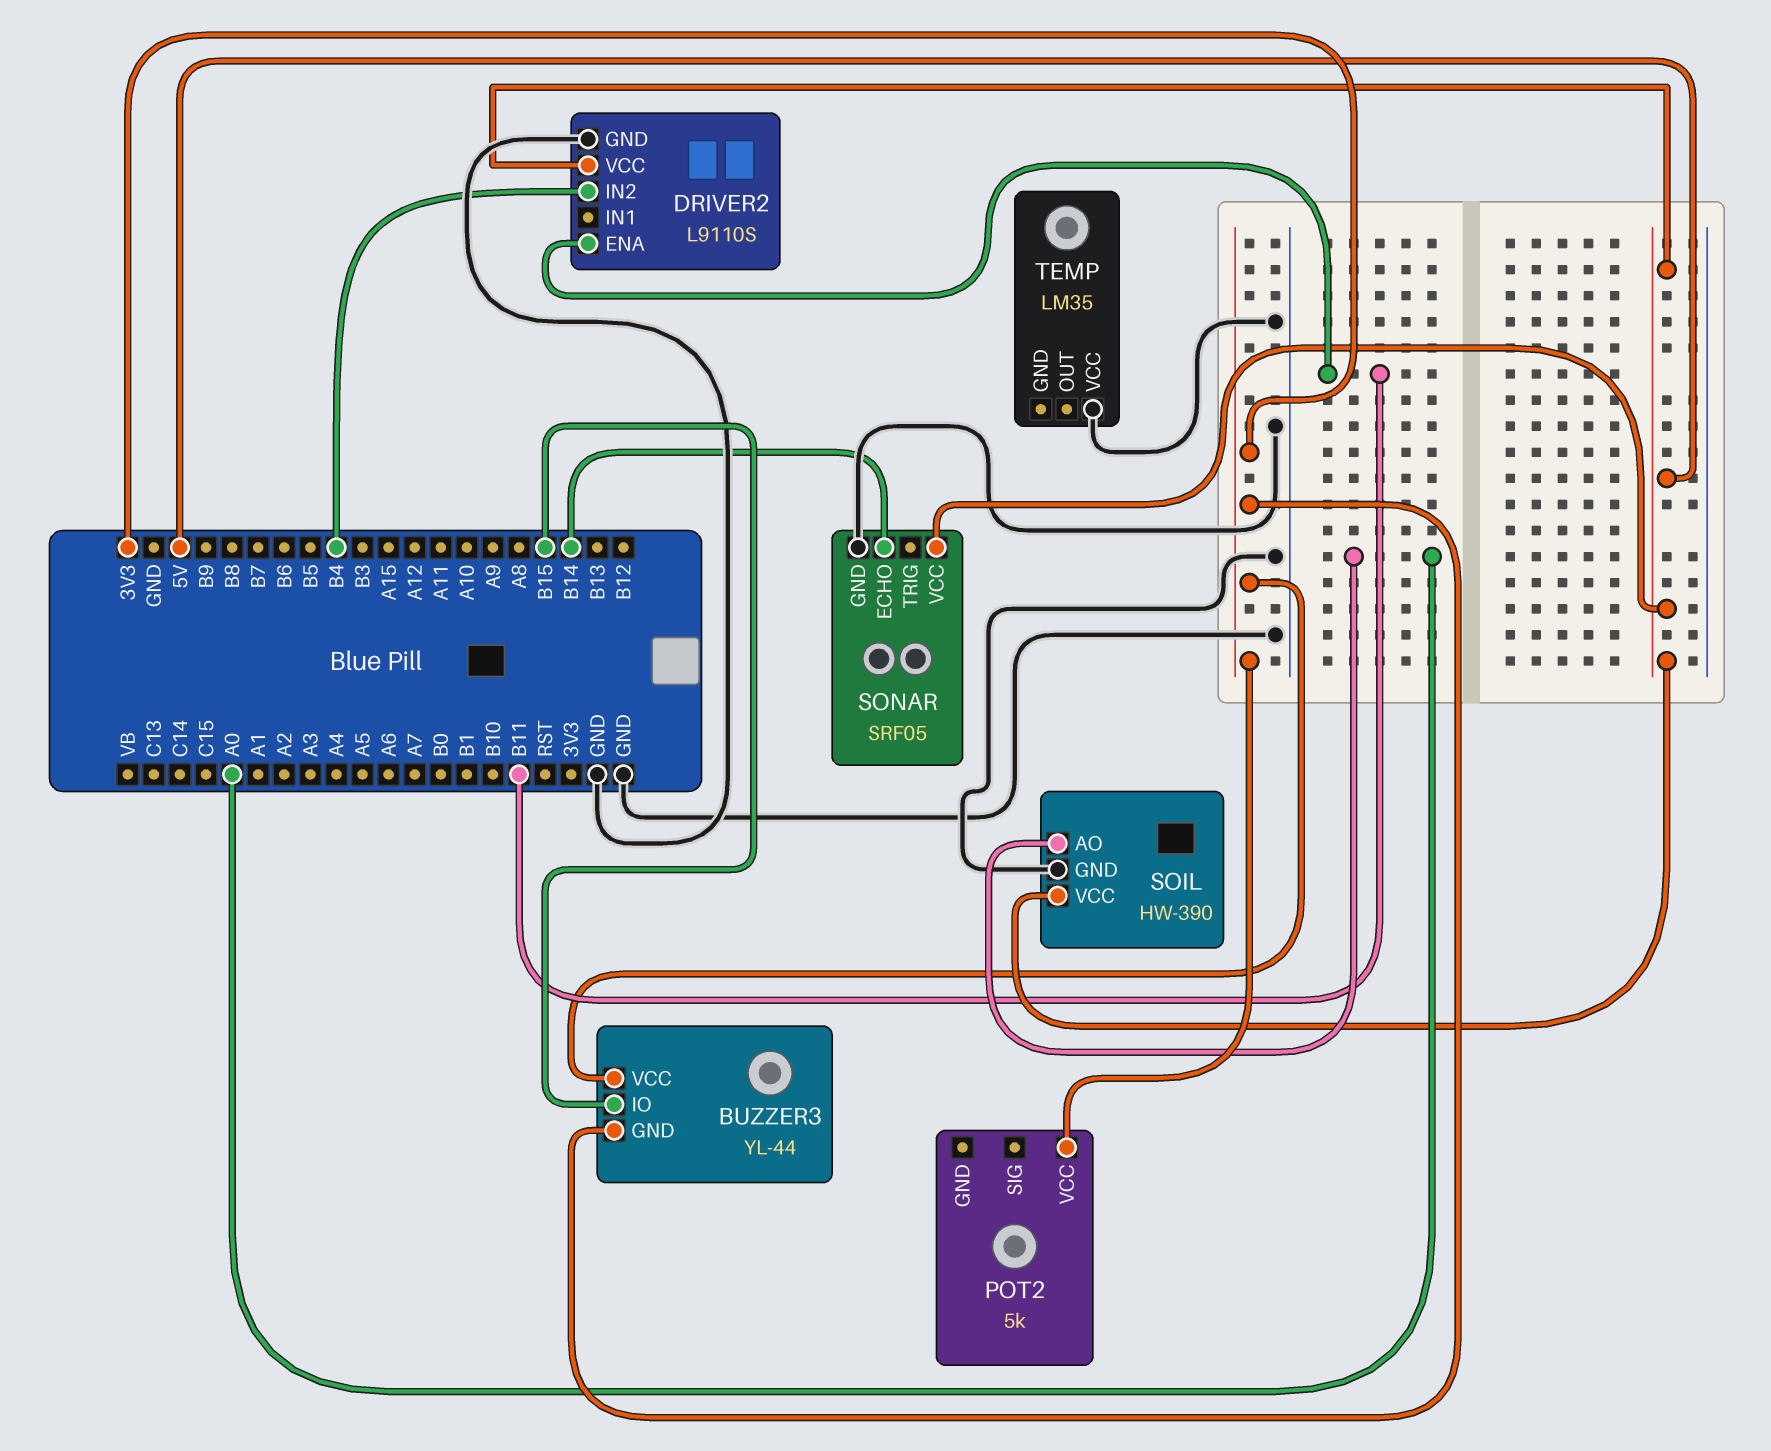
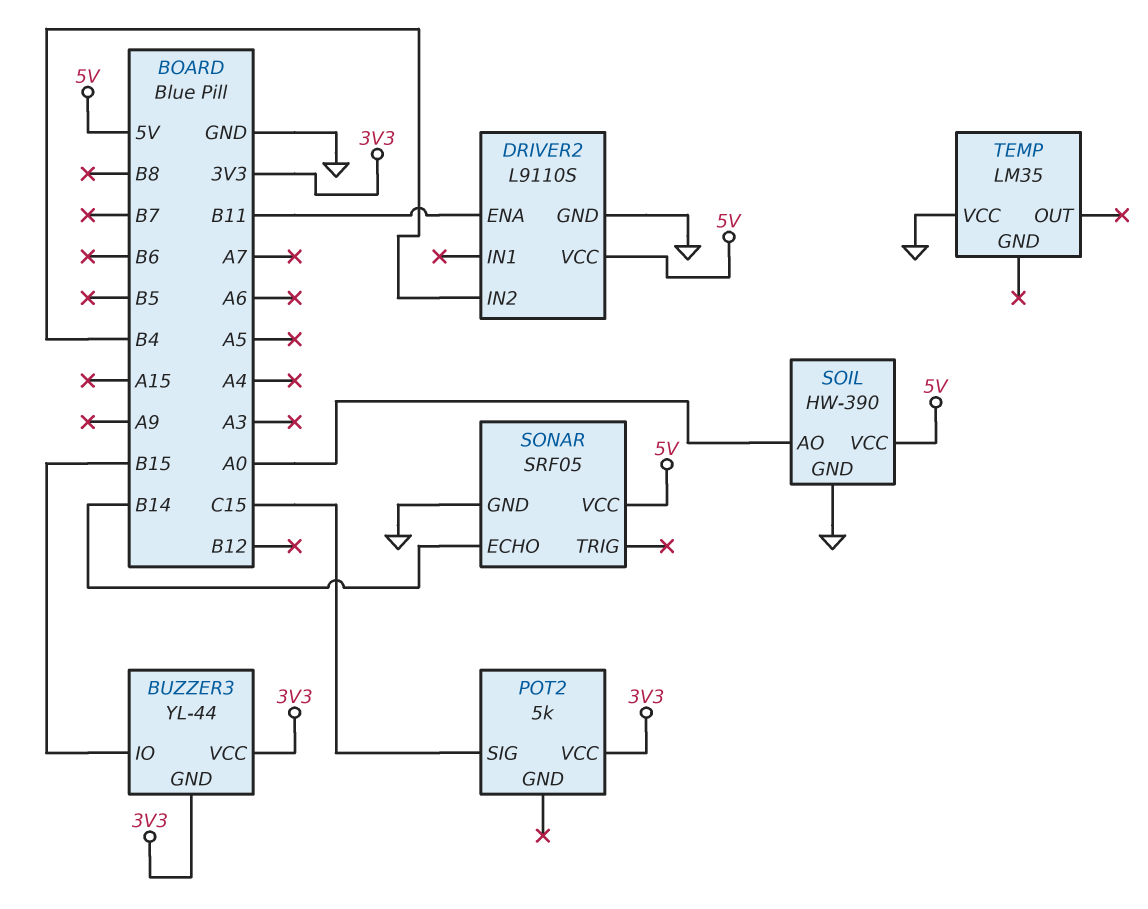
POT2 pin SIG: none -> C15

